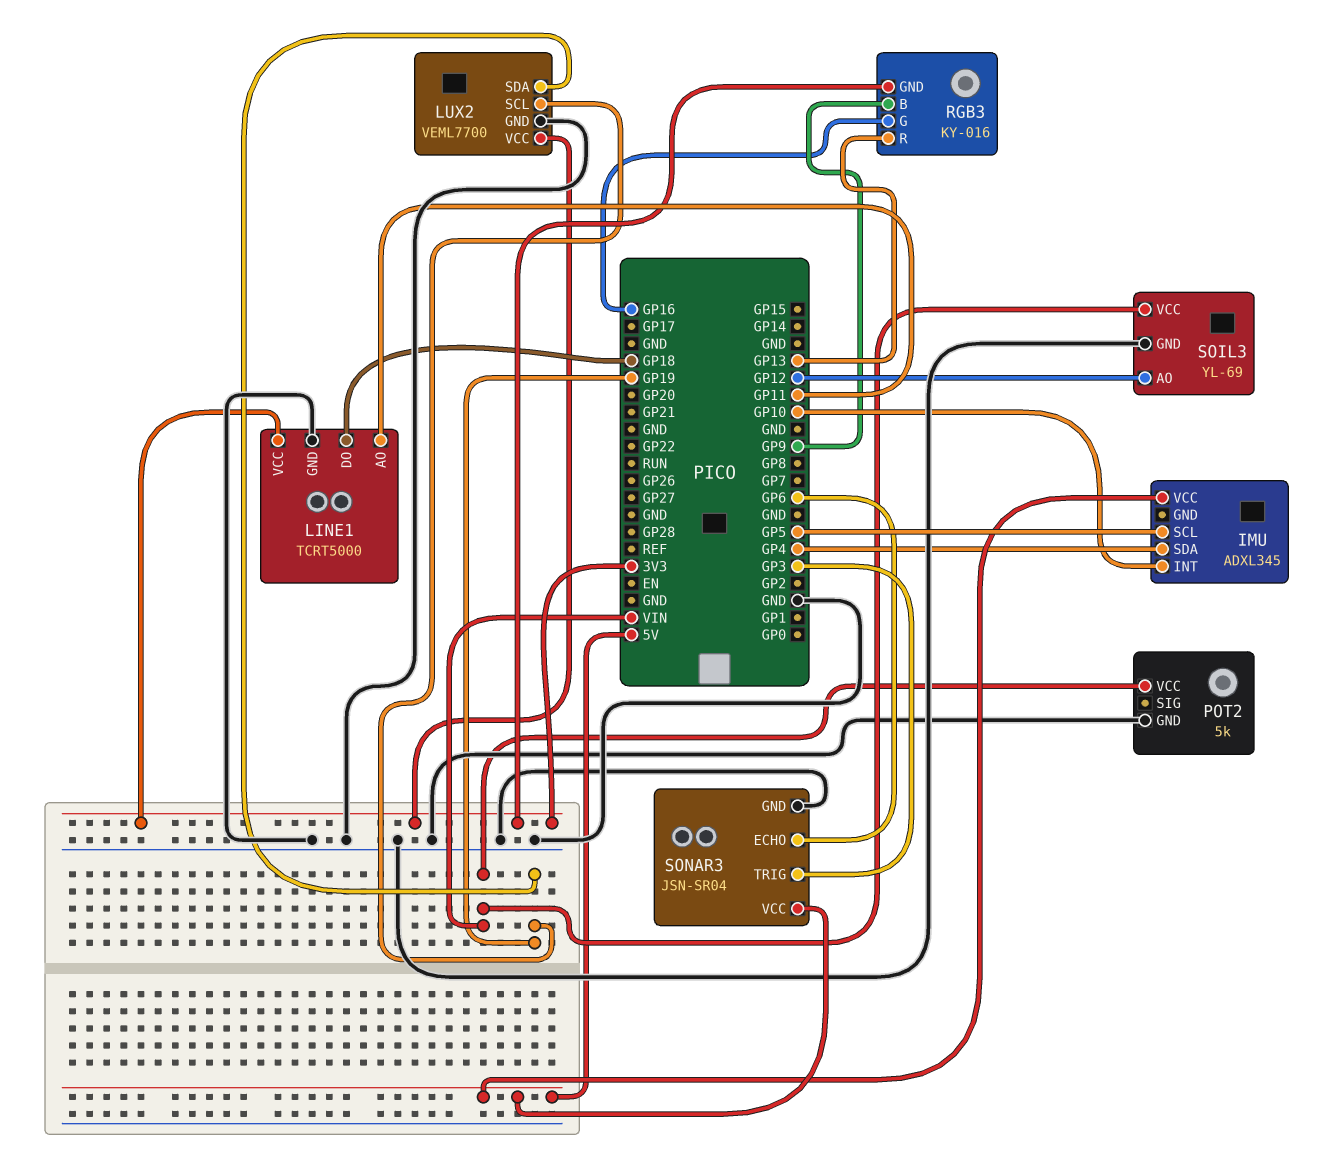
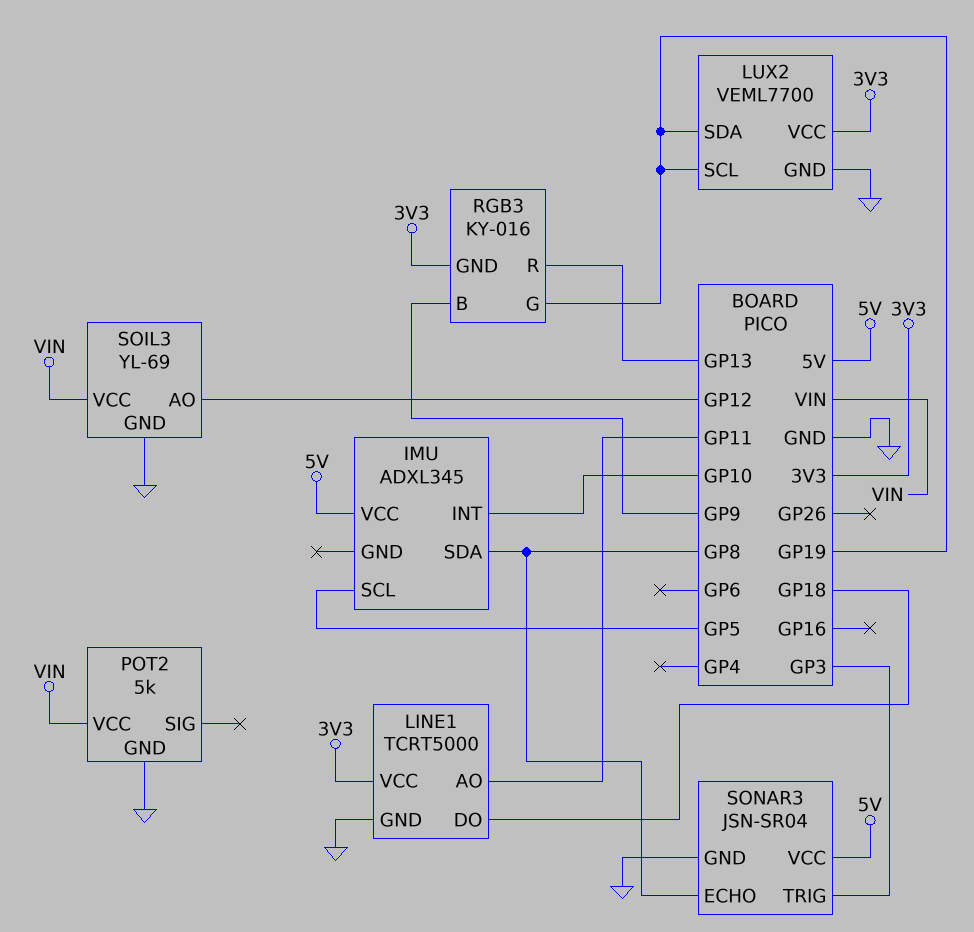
IMU pin SDA: GP4 -> GP8
RGB3 pin G: GP16 -> GP19
SONAR3 pin ECHO: GP6 -> GP8

